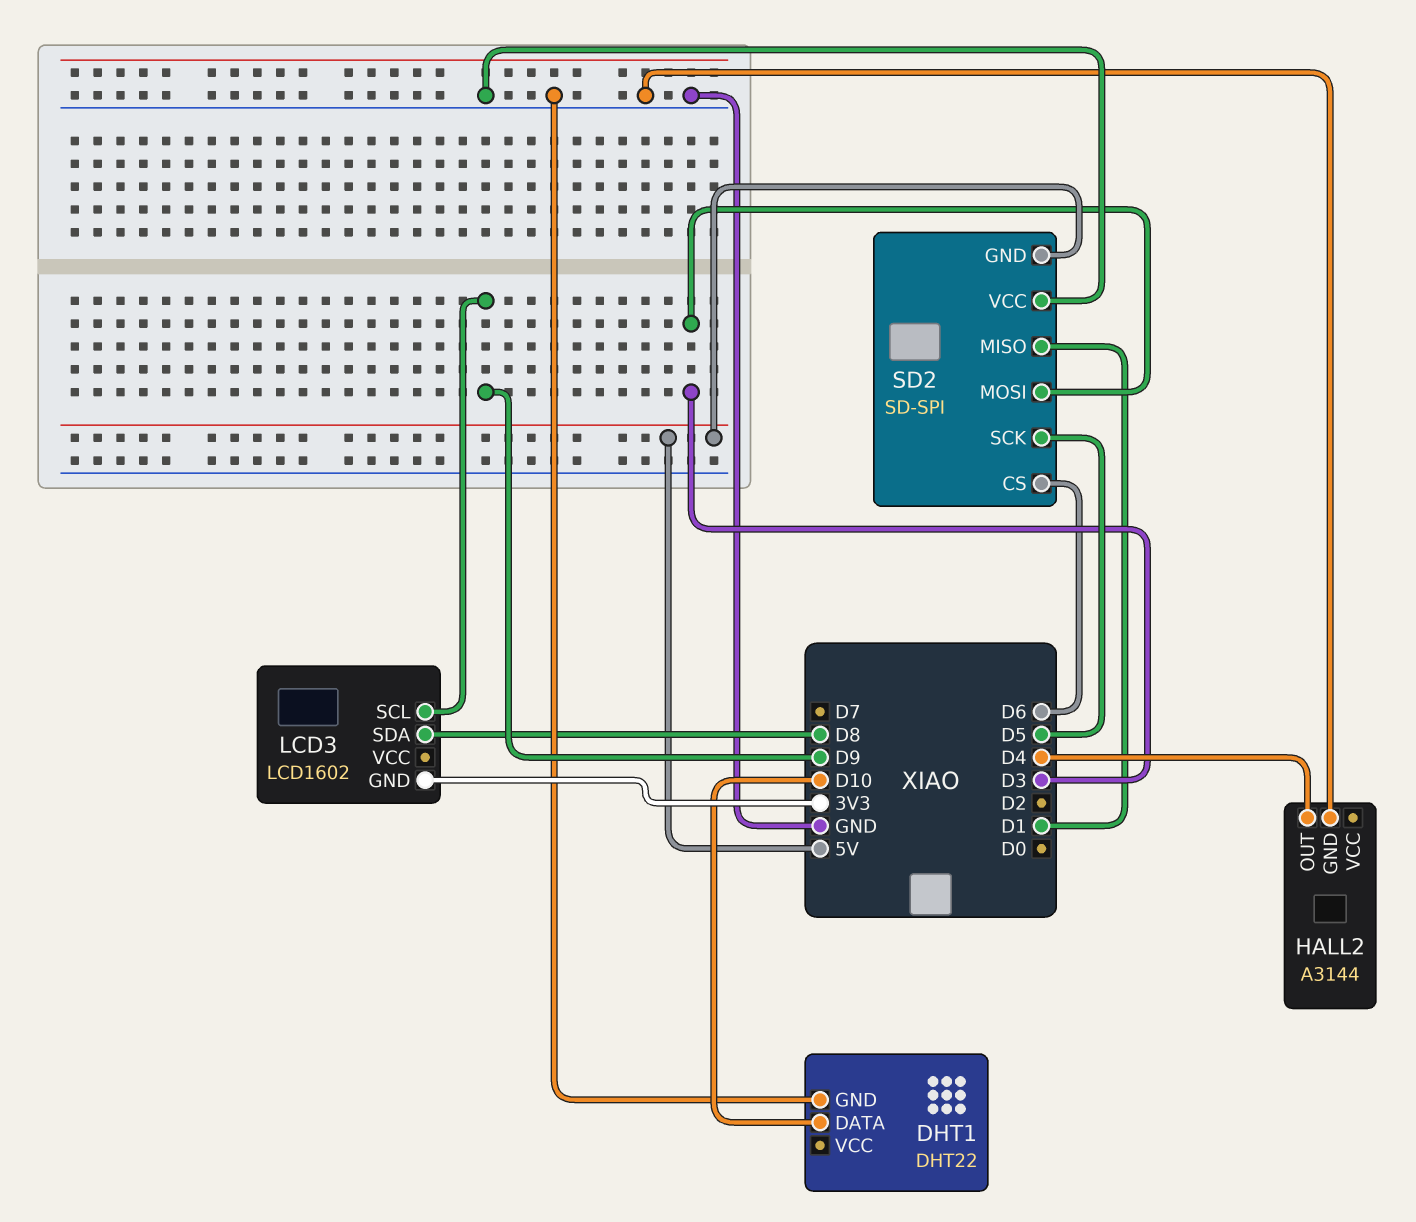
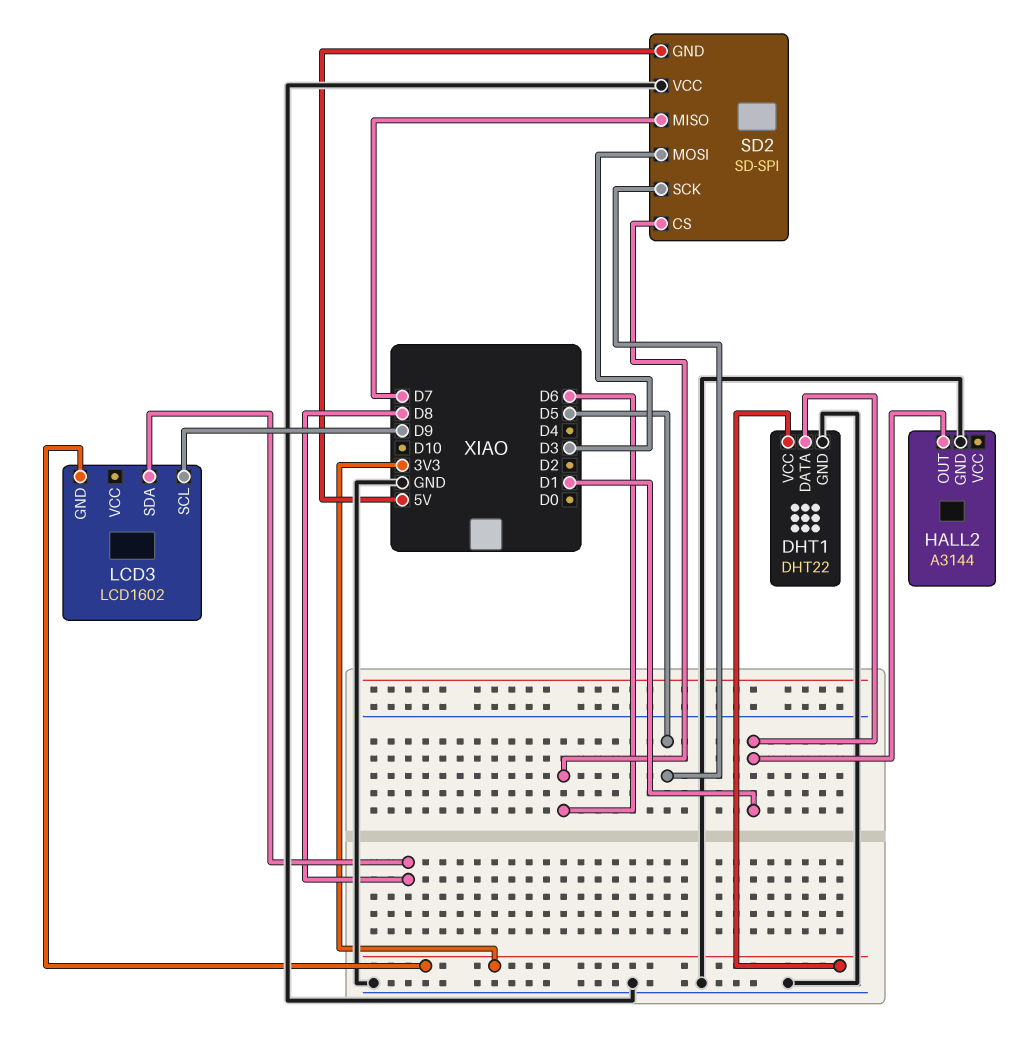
DHT1 pin DATA: D10 -> D1
DHT1 pin VCC: none -> 3V3
HALL2 pin OUT: D4 -> D1
SD2 pin MISO: D1 -> D7

